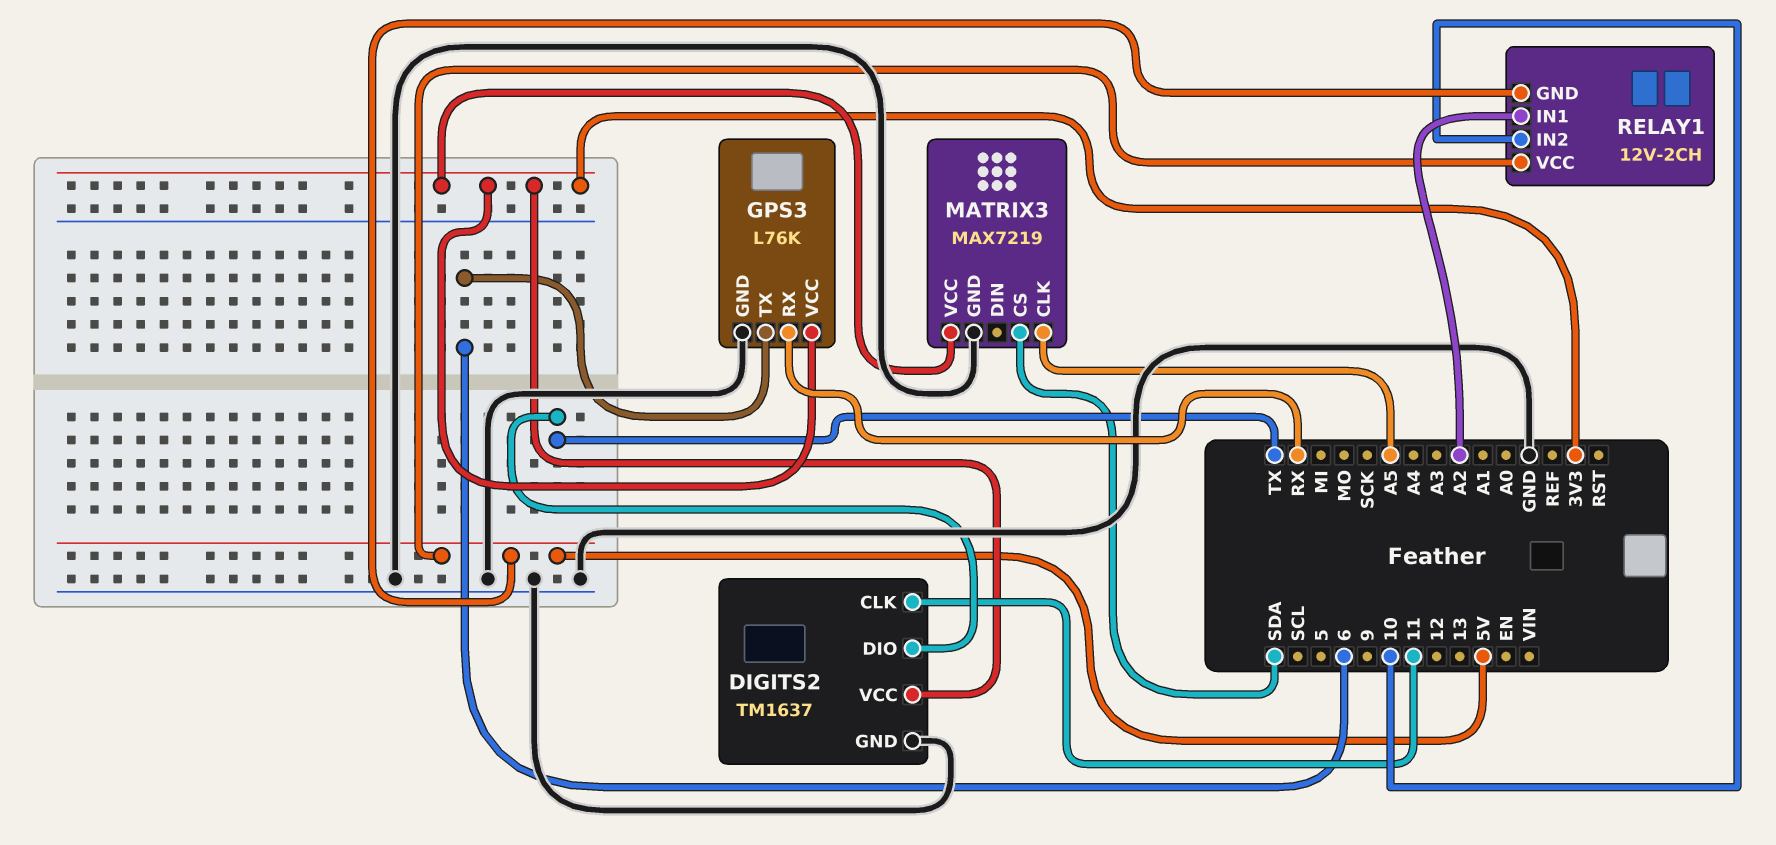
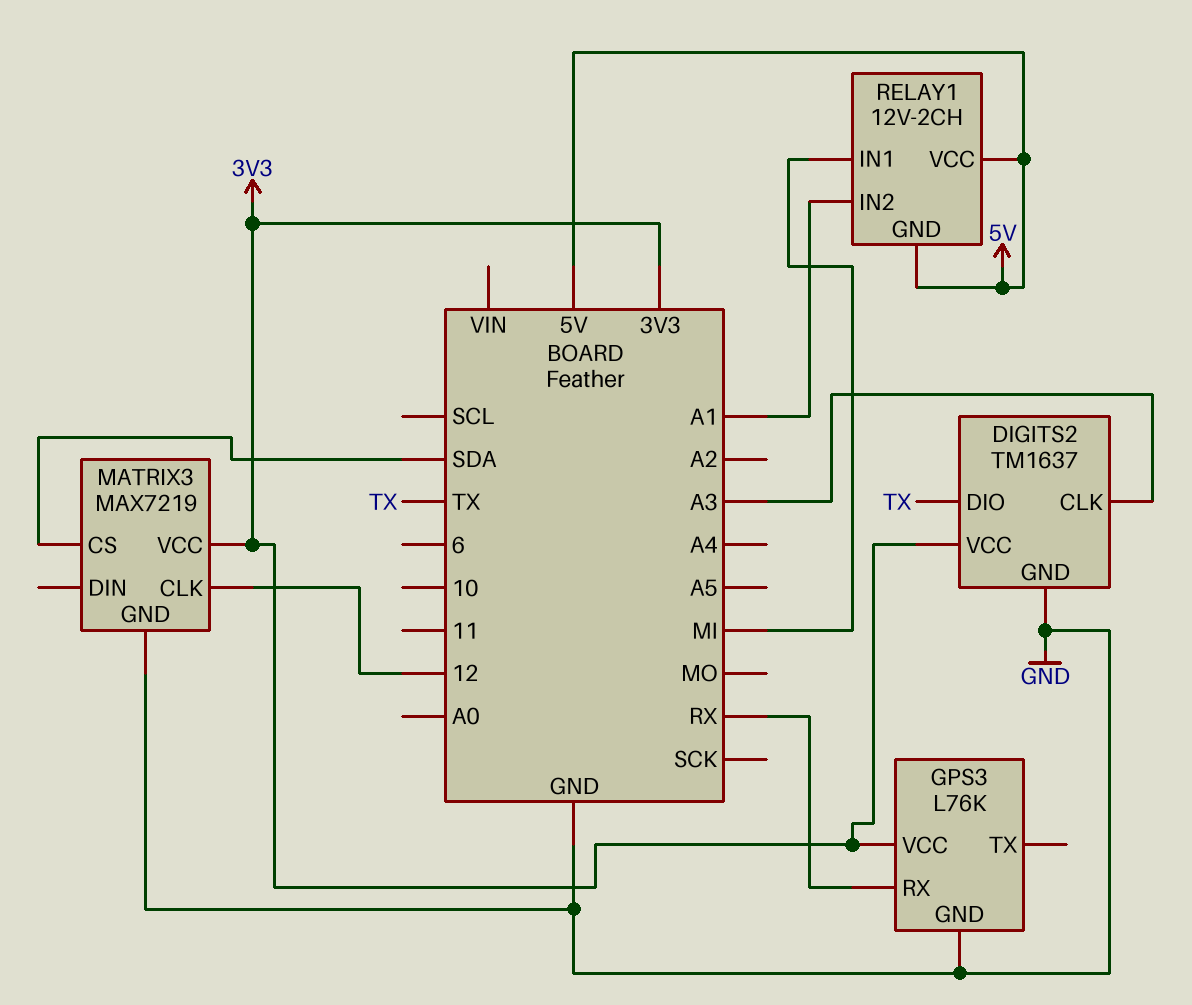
DIGITS2 pin CLK: 11 -> A3
GPS3 pin TX: 6 -> none
MATRIX3 pin CLK: A5 -> 12
RELAY1 pin IN1: A2 -> MI
RELAY1 pin IN2: 10 -> A1

